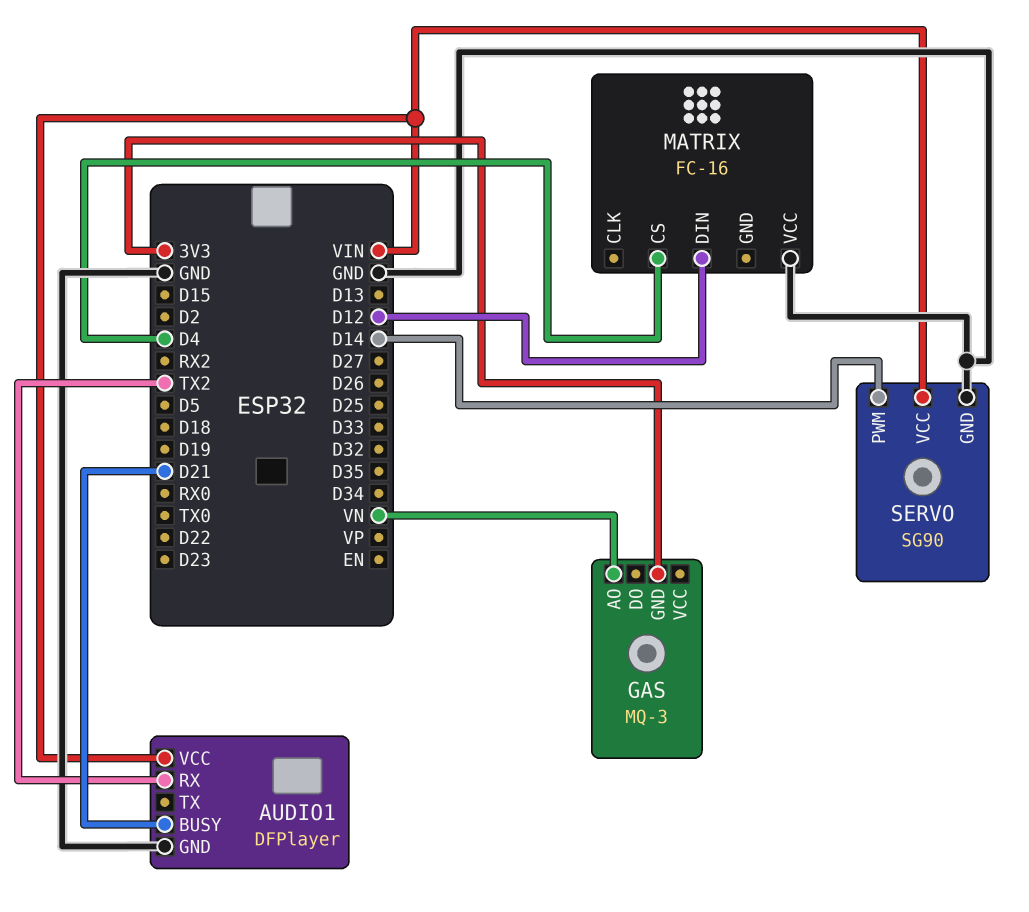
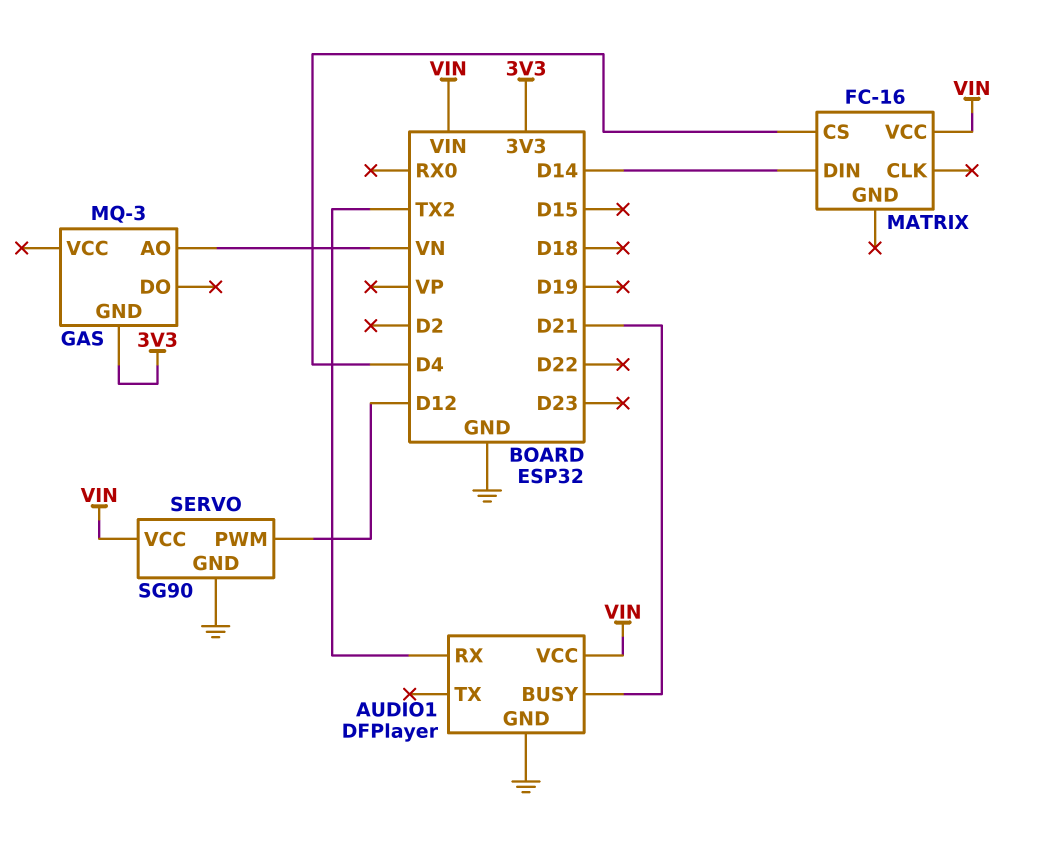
MATRIX pin DIN: D12 -> D14
MATRIX pin VCC: GND -> VIN
SERVO pin PWM: D14 -> D12

